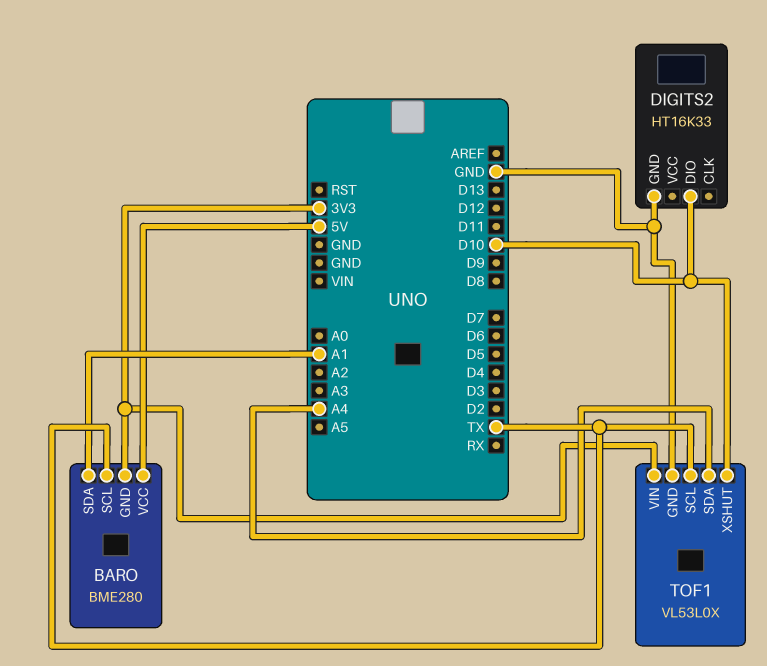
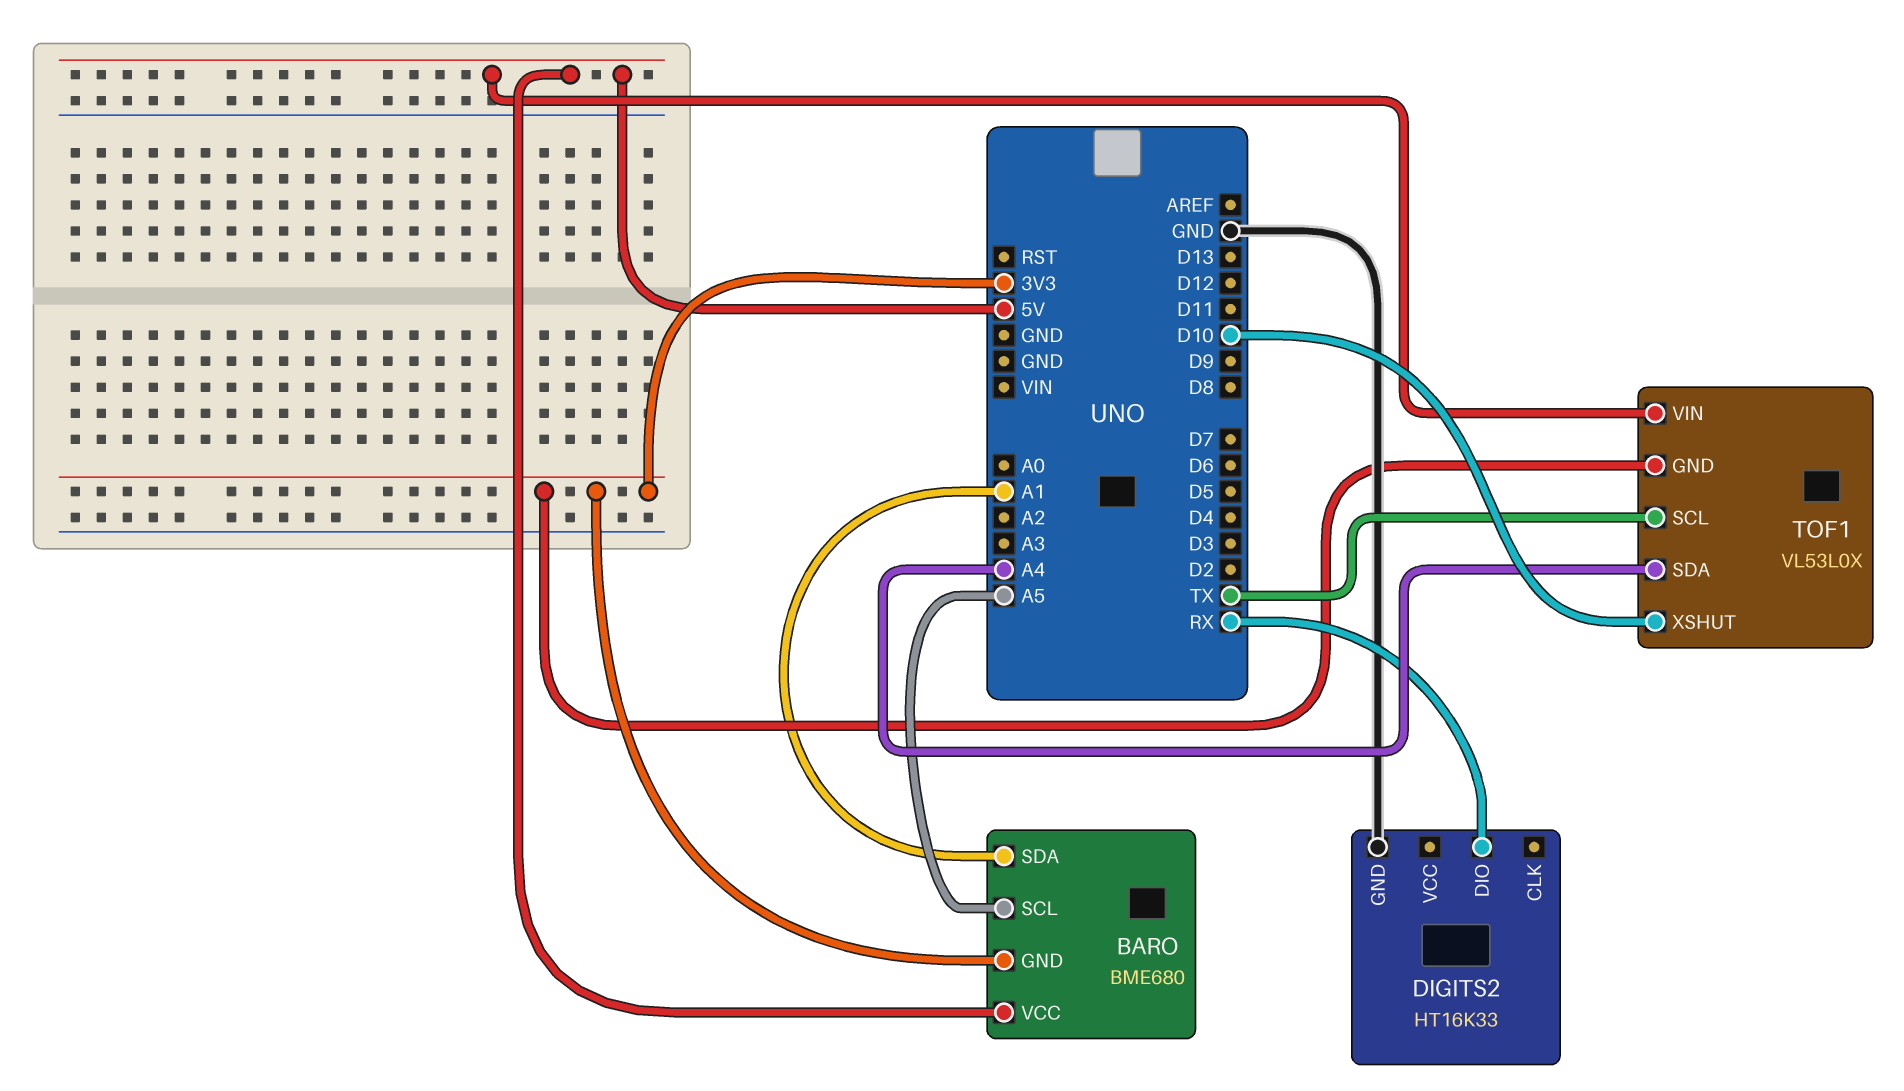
BARO: BME280 -> BME680
BARO pin SCL: TX -> A5
DIGITS2 pin DIO: D10 -> RX
TOF1 pin GND: GND -> 3V3
TOF1 pin VIN: 3V3 -> 5V

